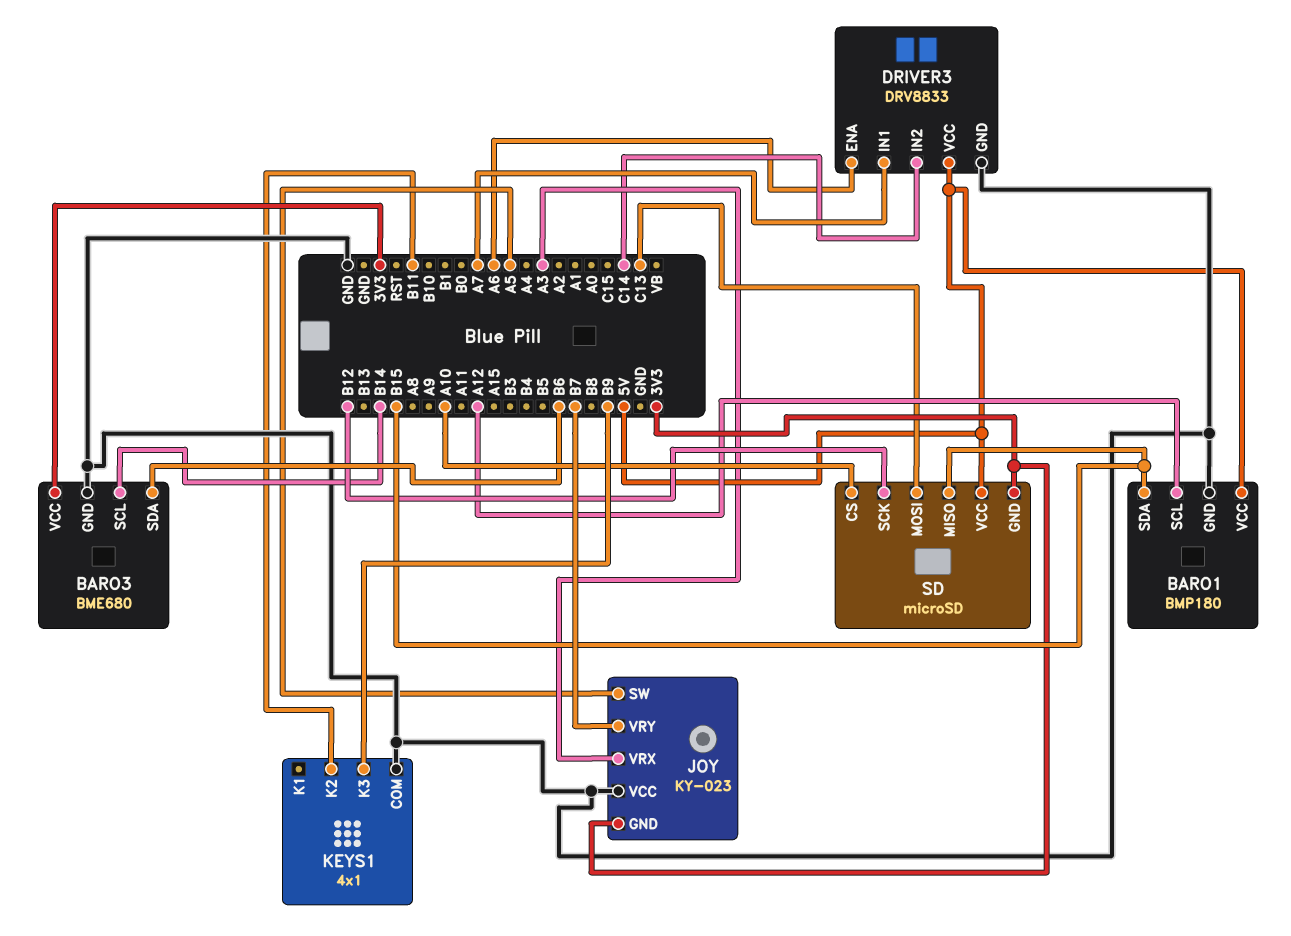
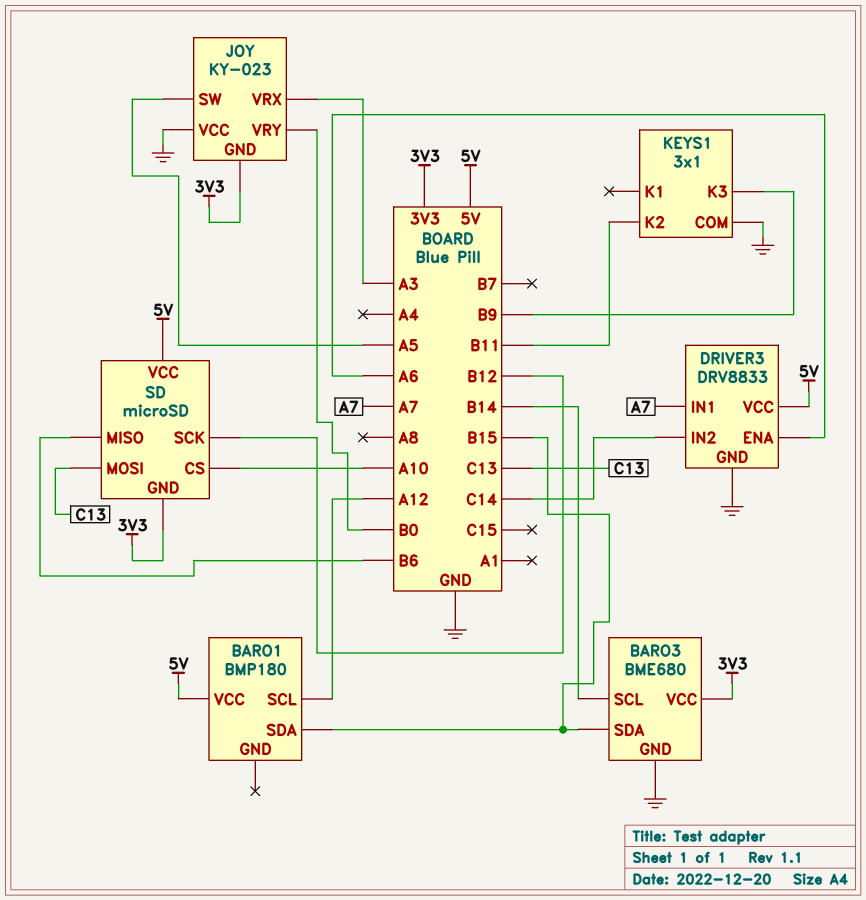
BARO1 pin GND: GND -> none
BARO3 pin SDA: B6 -> B15
JOY pin VRY: B7 -> B0
KEYS1: 4x1 -> 3x1
SD pin MISO: B15 -> B6

